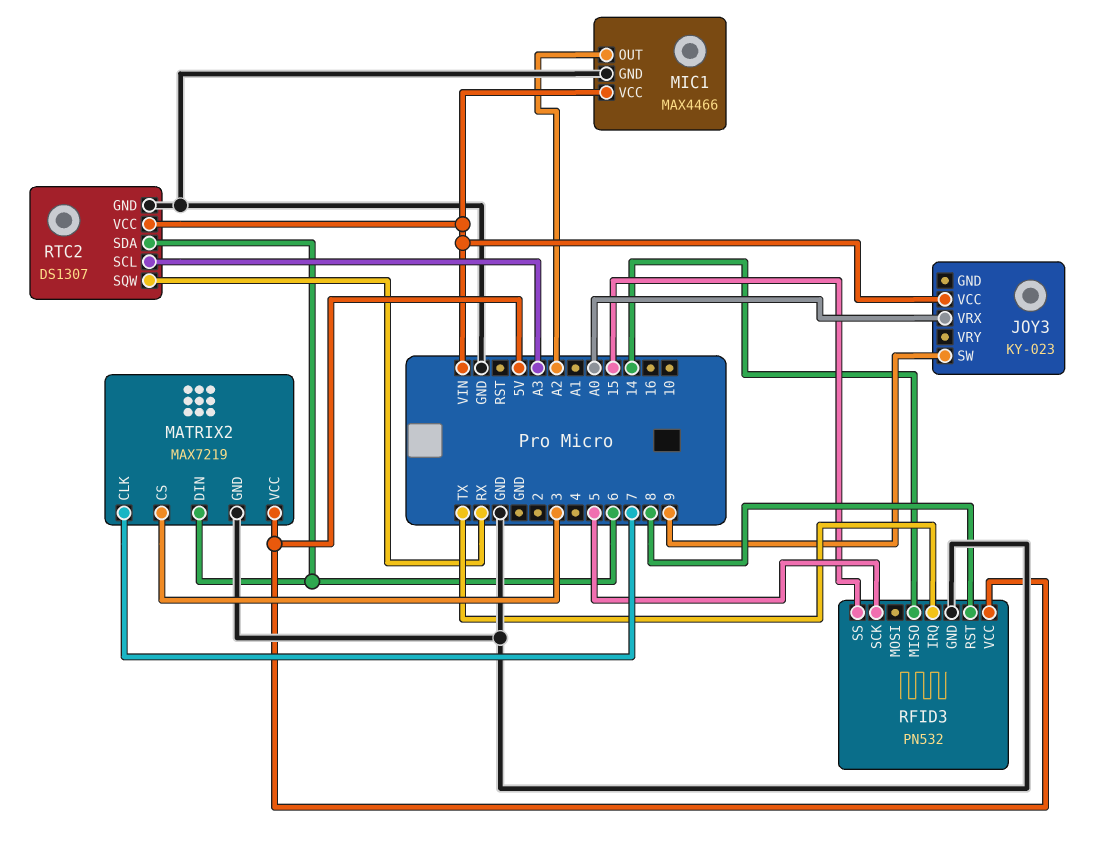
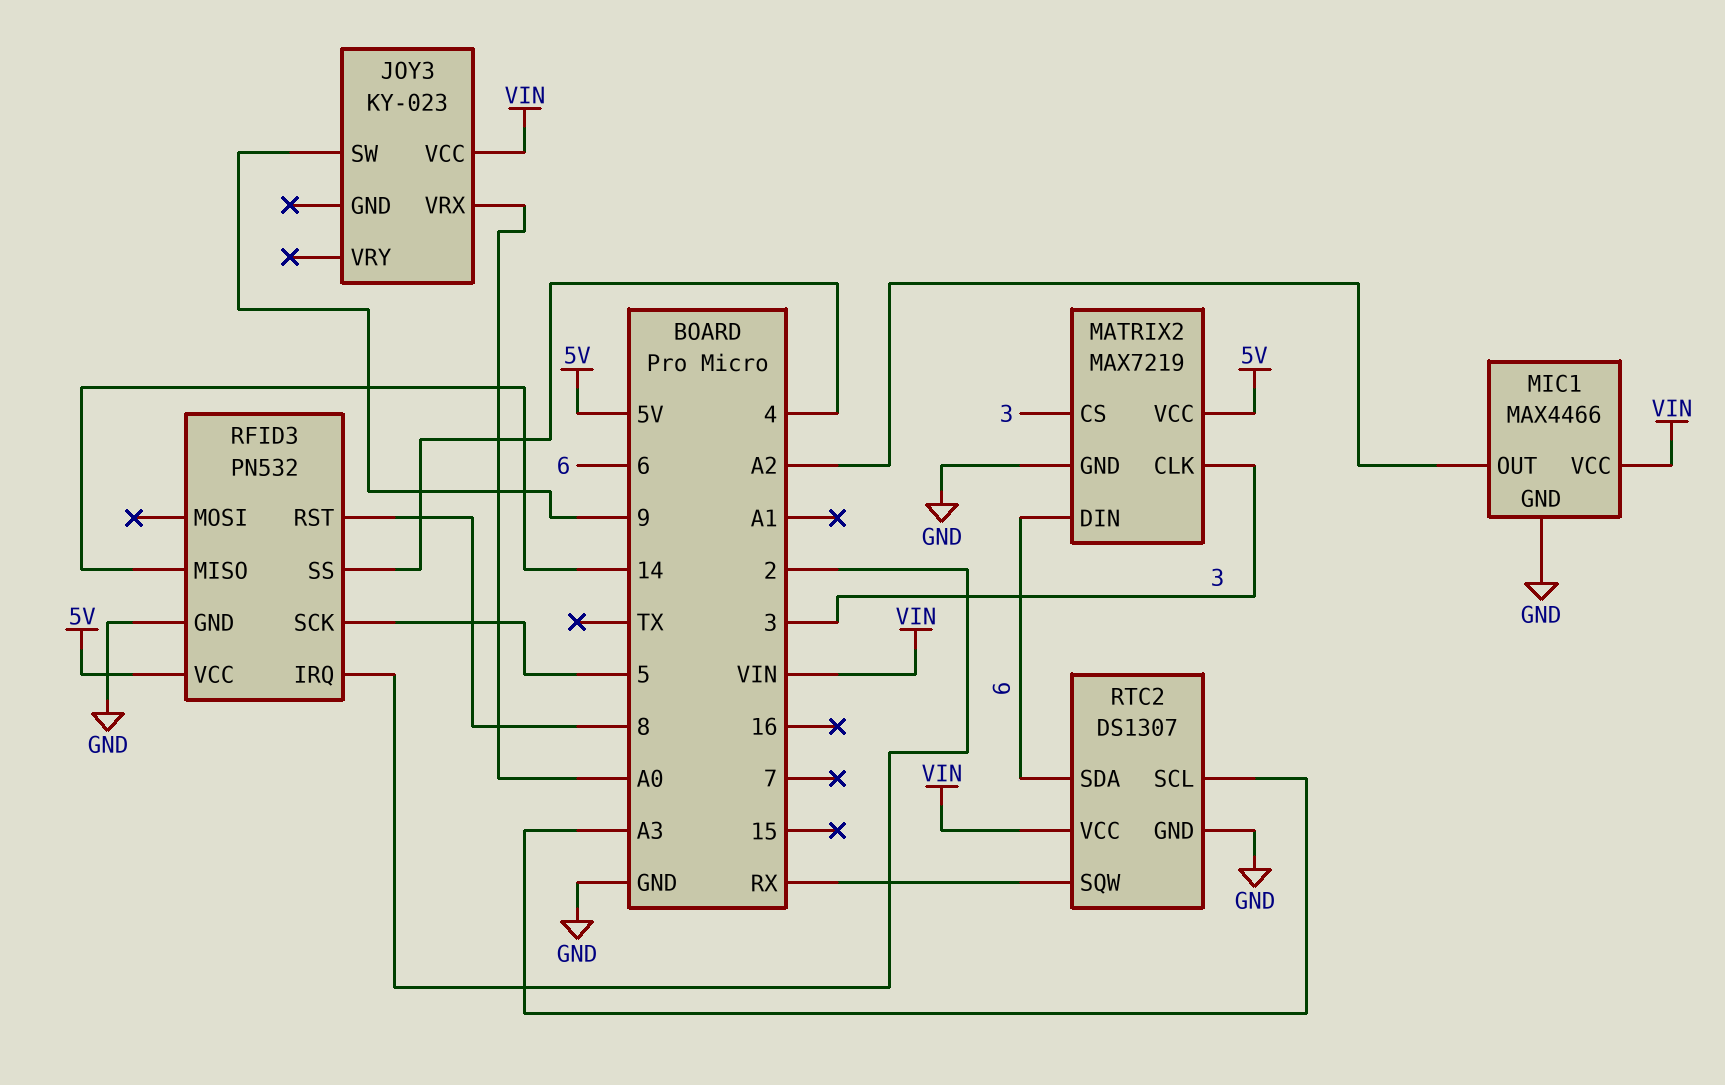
MATRIX2 pin CLK: 7 -> 3
RFID3 pin IRQ: TX -> 2
RFID3 pin SS: 15 -> 4

